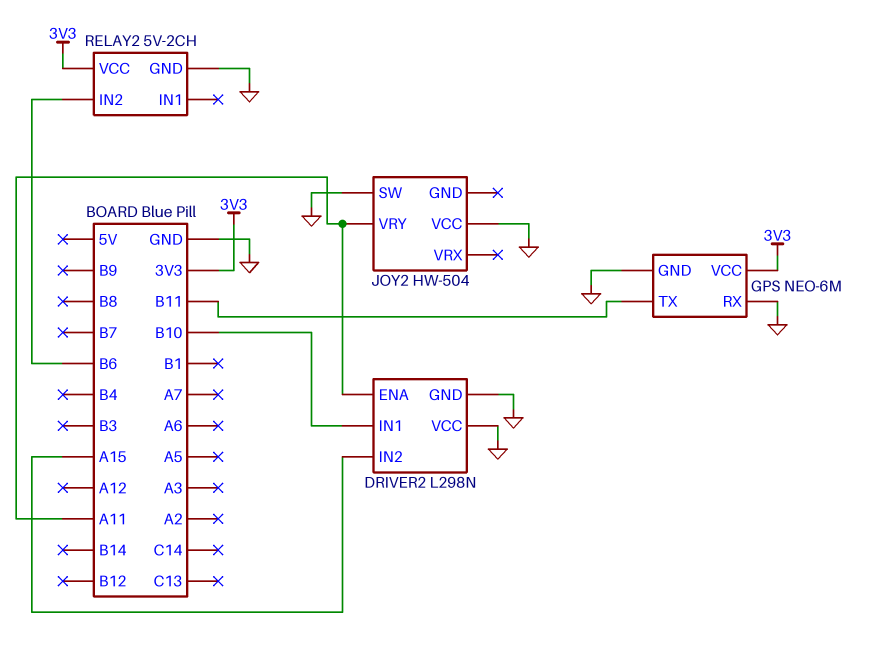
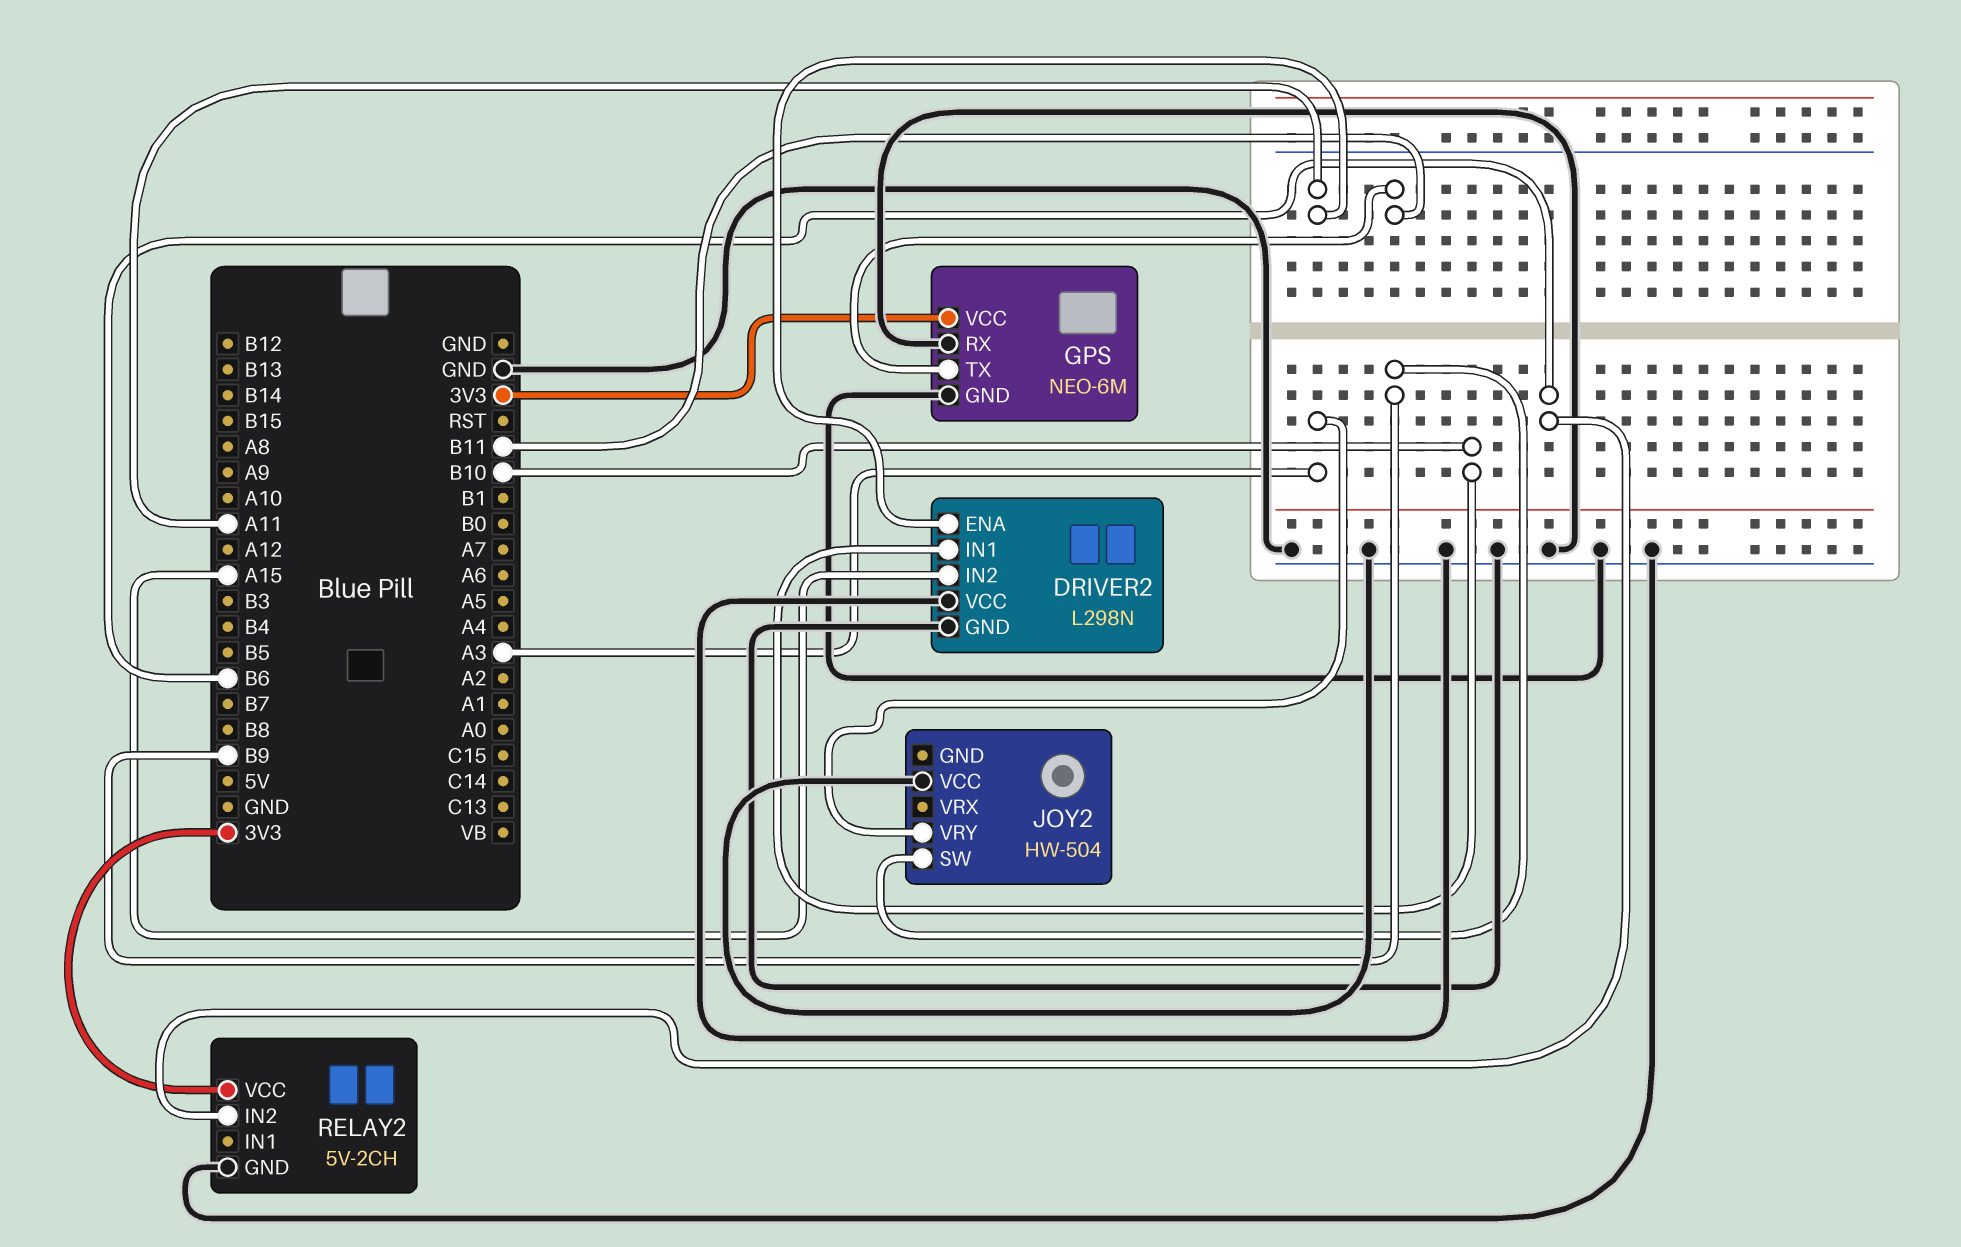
JOY2 pin SW: GND -> B9
JOY2 pin VRY: A11 -> A3

